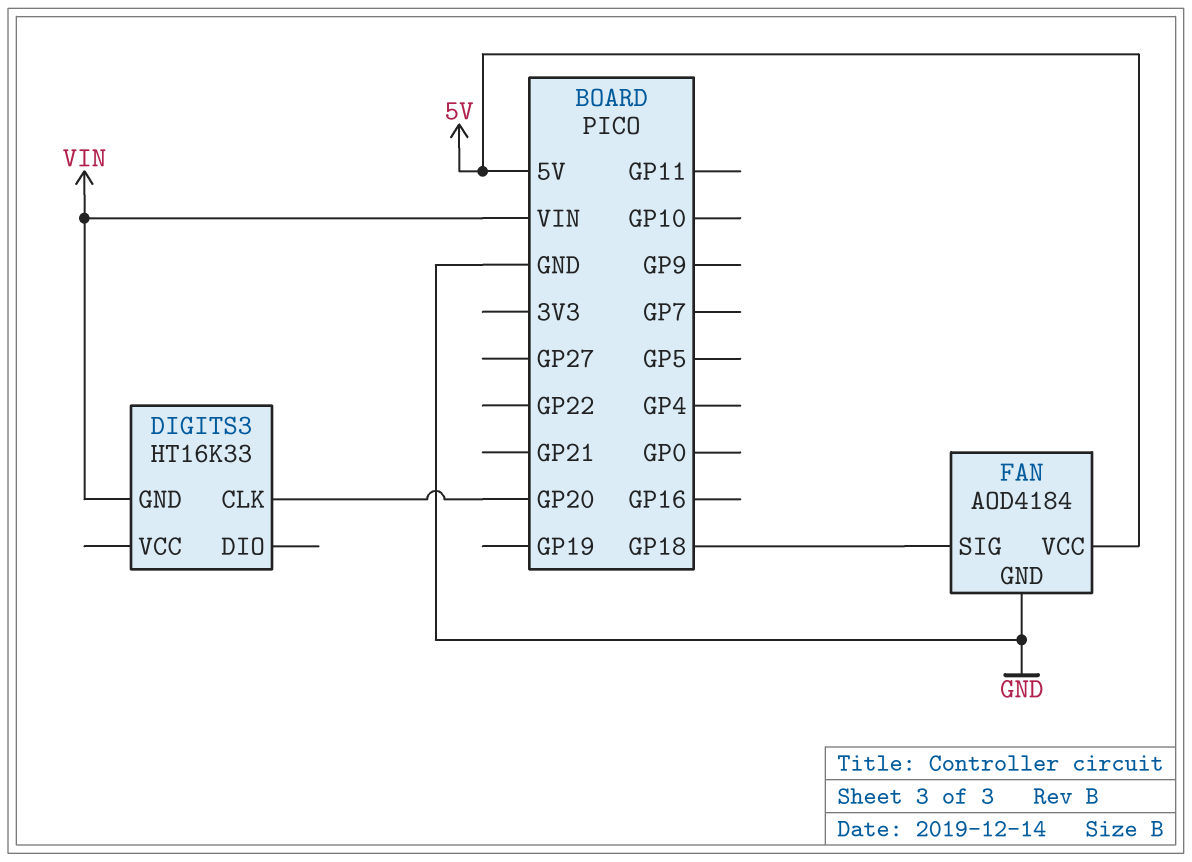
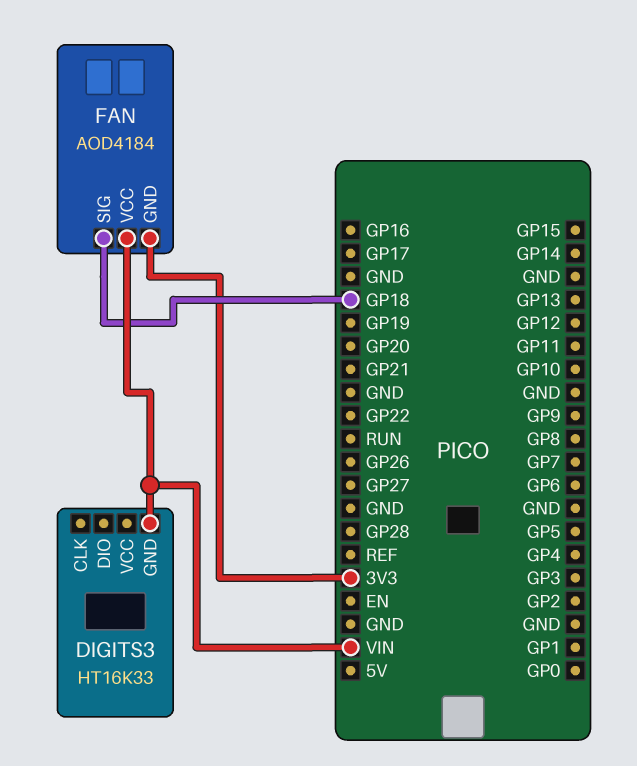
DIGITS3 pin CLK: GP20 -> none
FAN pin GND: GND -> 3V3
FAN pin VCC: 5V -> VIN

